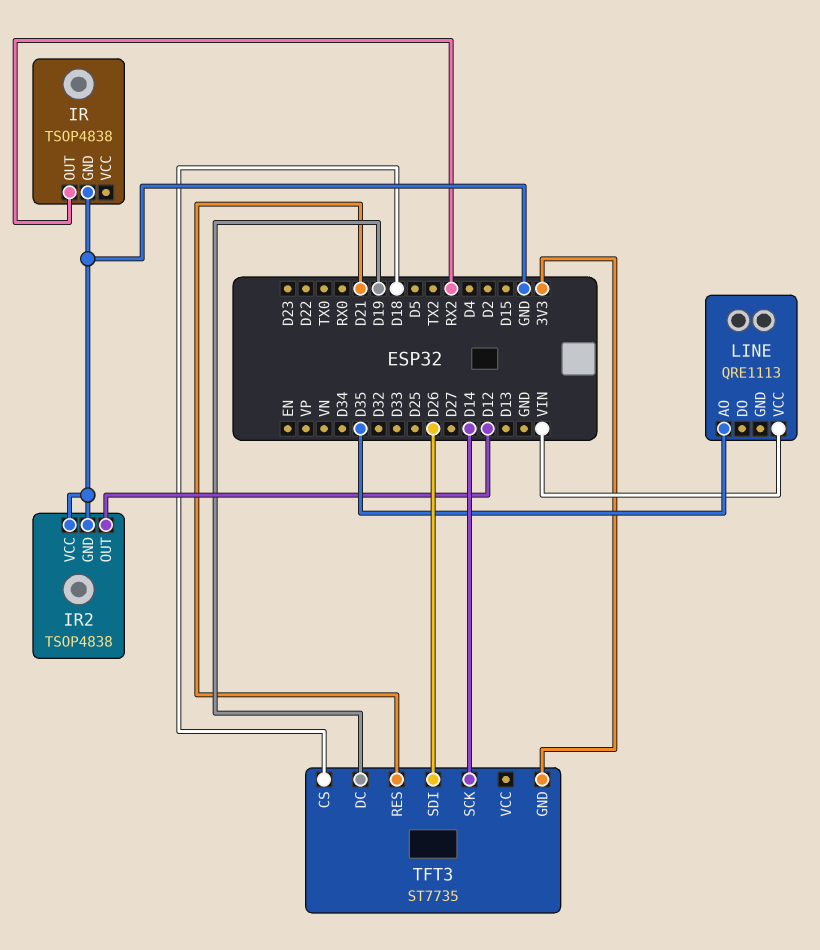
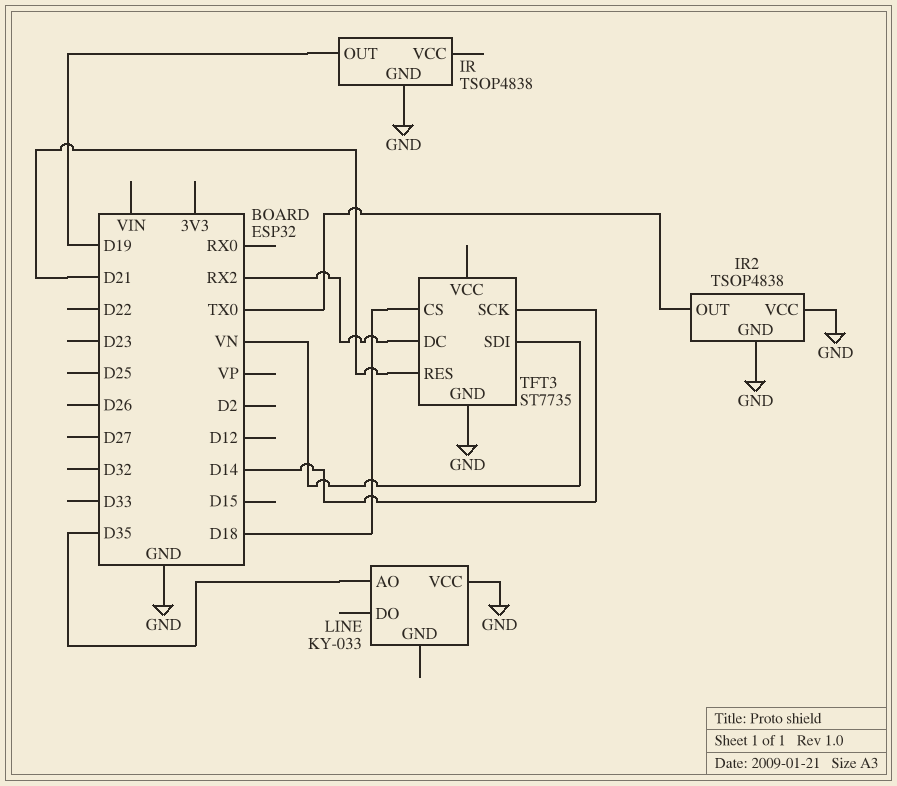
IR pin OUT: RX2 -> D19
IR2 pin OUT: D12 -> TX0
LINE: QRE1113 -> KY-033
LINE pin VCC: VIN -> GND
TFT3 pin DC: D19 -> RX2
TFT3 pin GND: 3V3 -> GND
TFT3 pin SDI: D26 -> VN

